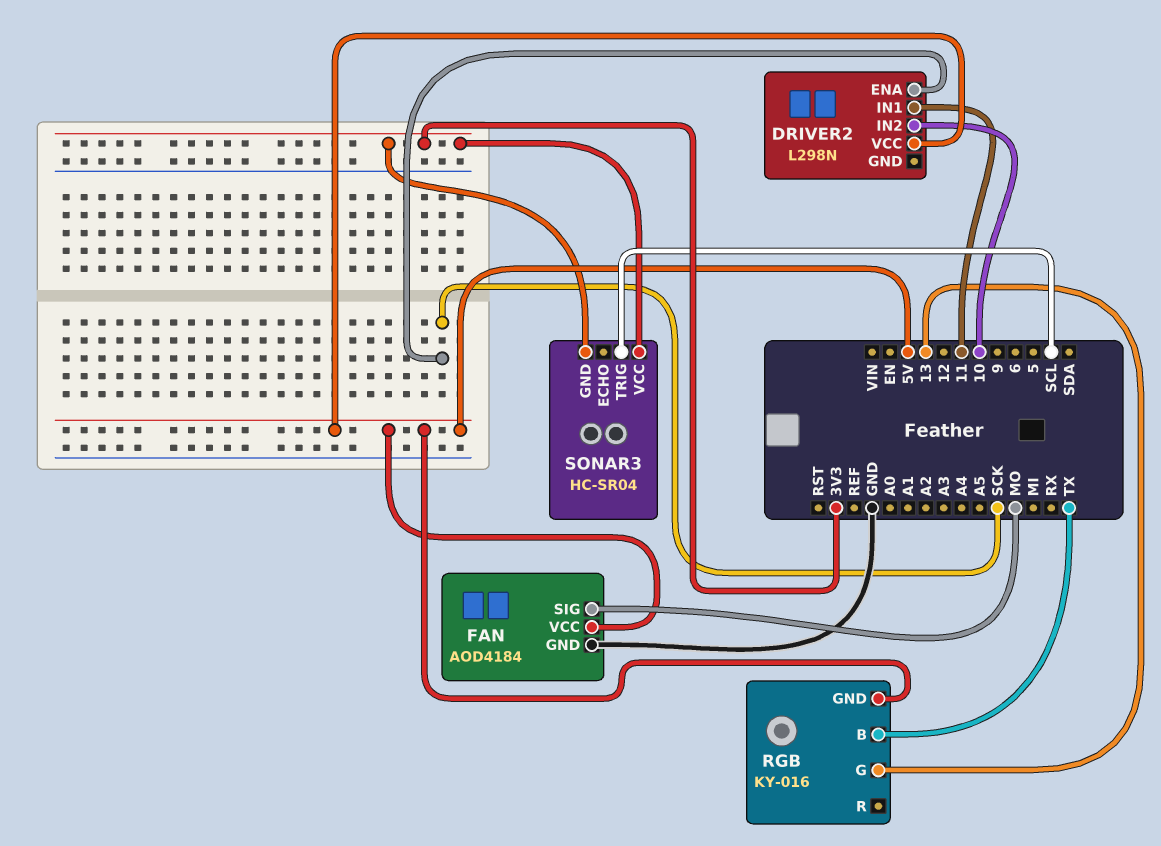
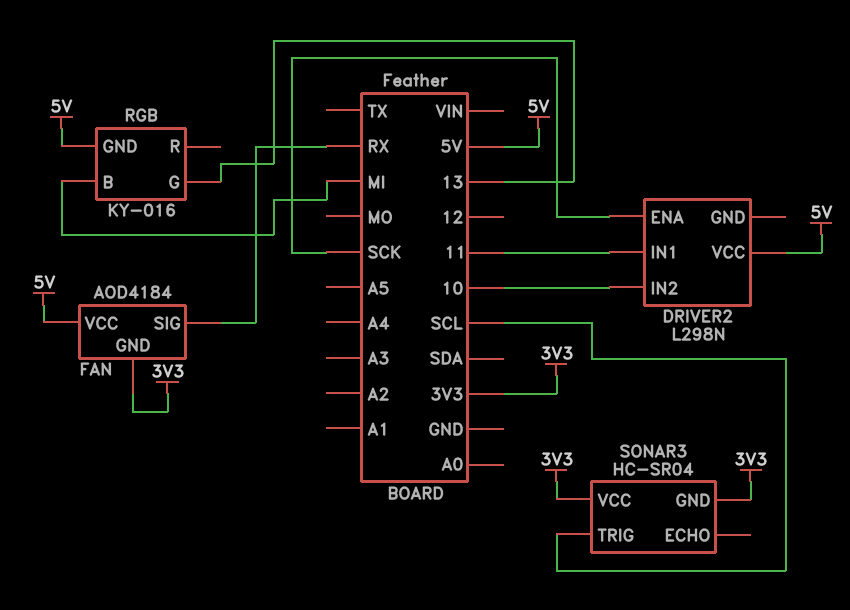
FAN pin GND: GND -> 3V3
FAN pin SIG: MO -> RX
RGB pin B: TX -> MI

